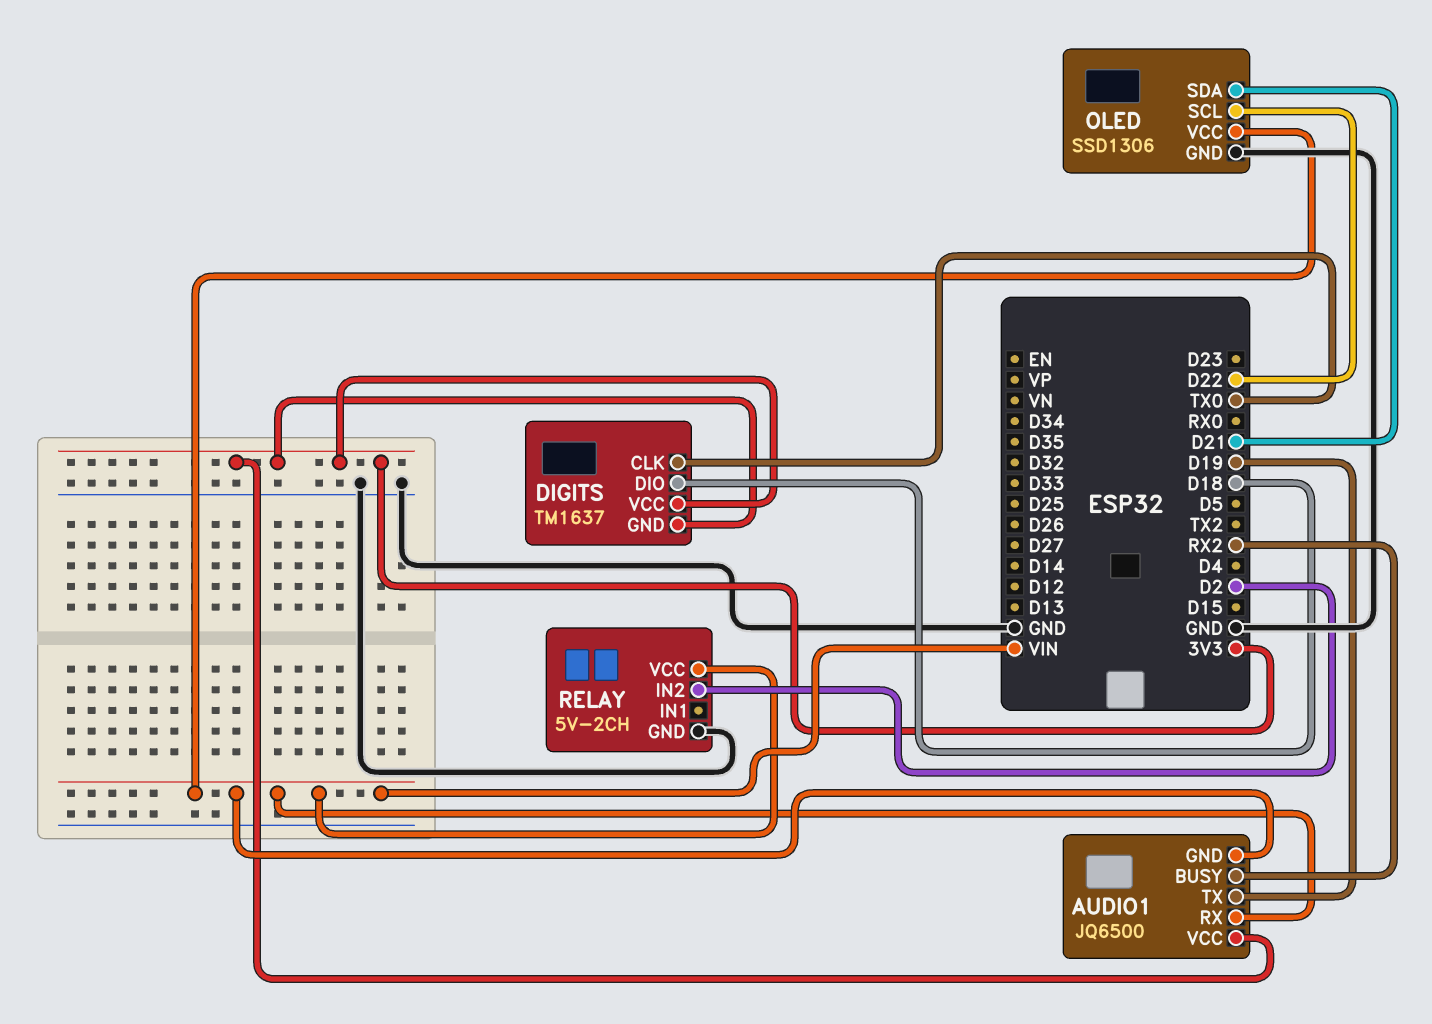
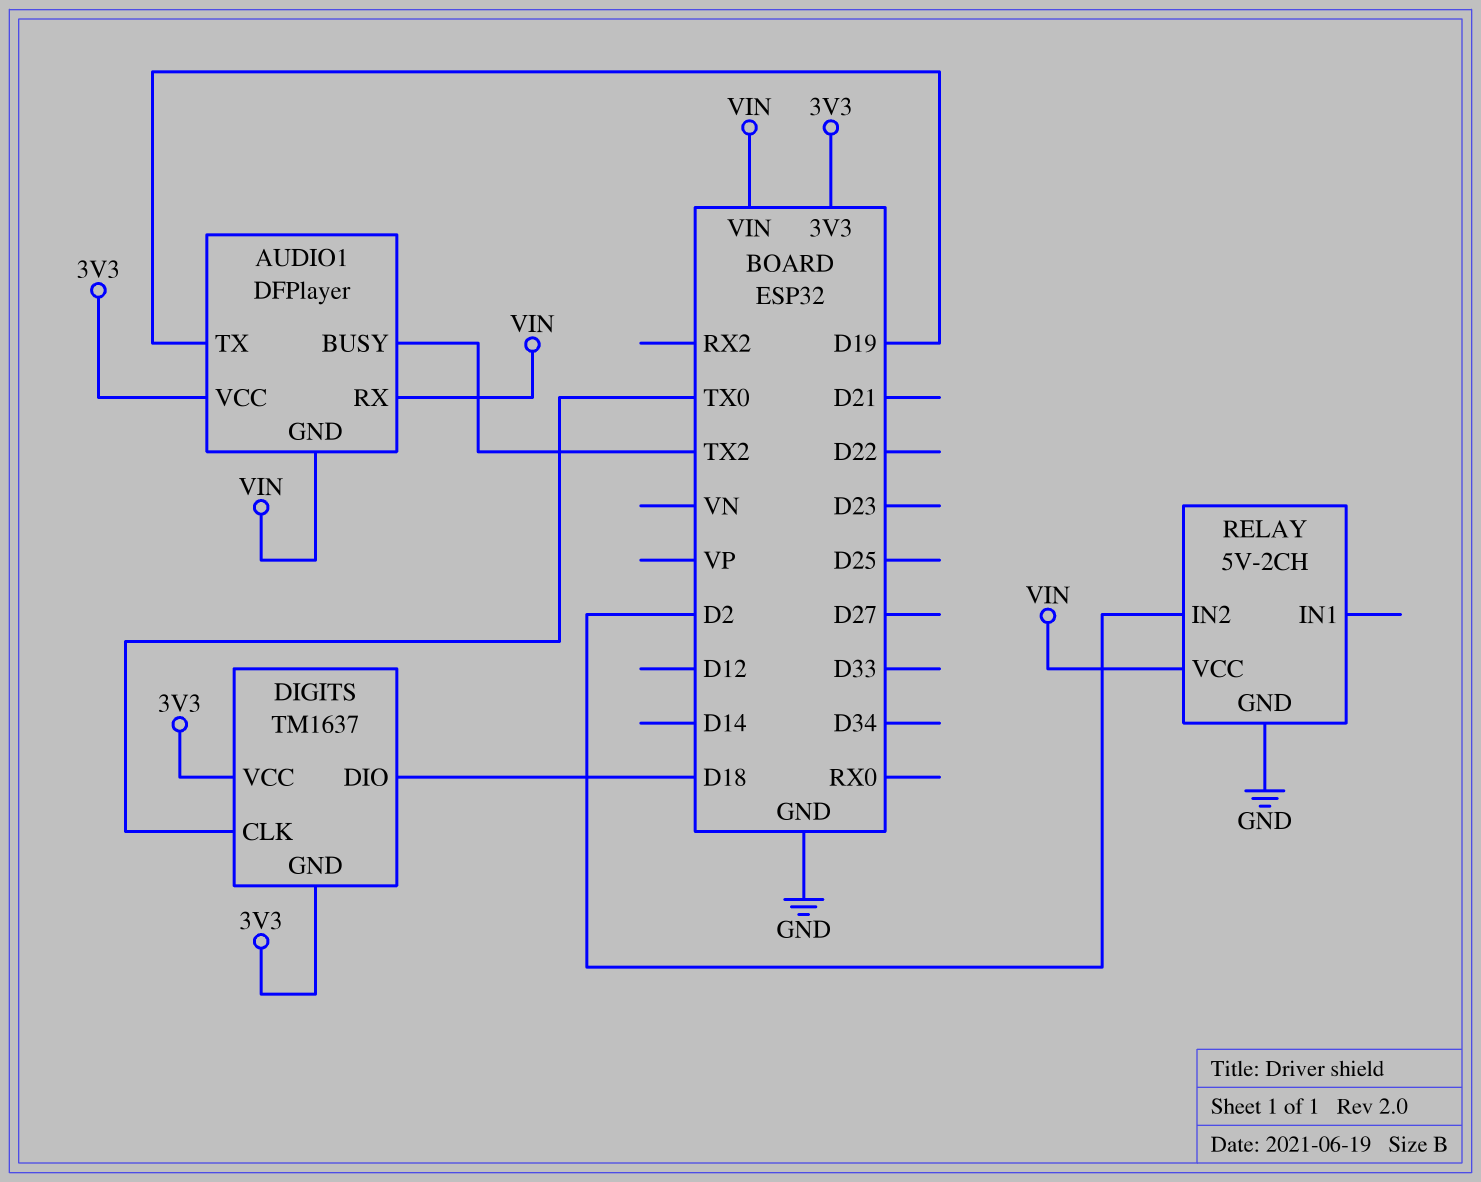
AUDIO1: JQ6500 -> DFPlayer
AUDIO1 pin BUSY: RX2 -> TX2
OLED: SSD1306 -> none
OLED pin GND: GND -> none
OLED pin SCL: D22 -> none
OLED pin SDA: D21 -> none
OLED pin VCC: VIN -> none

